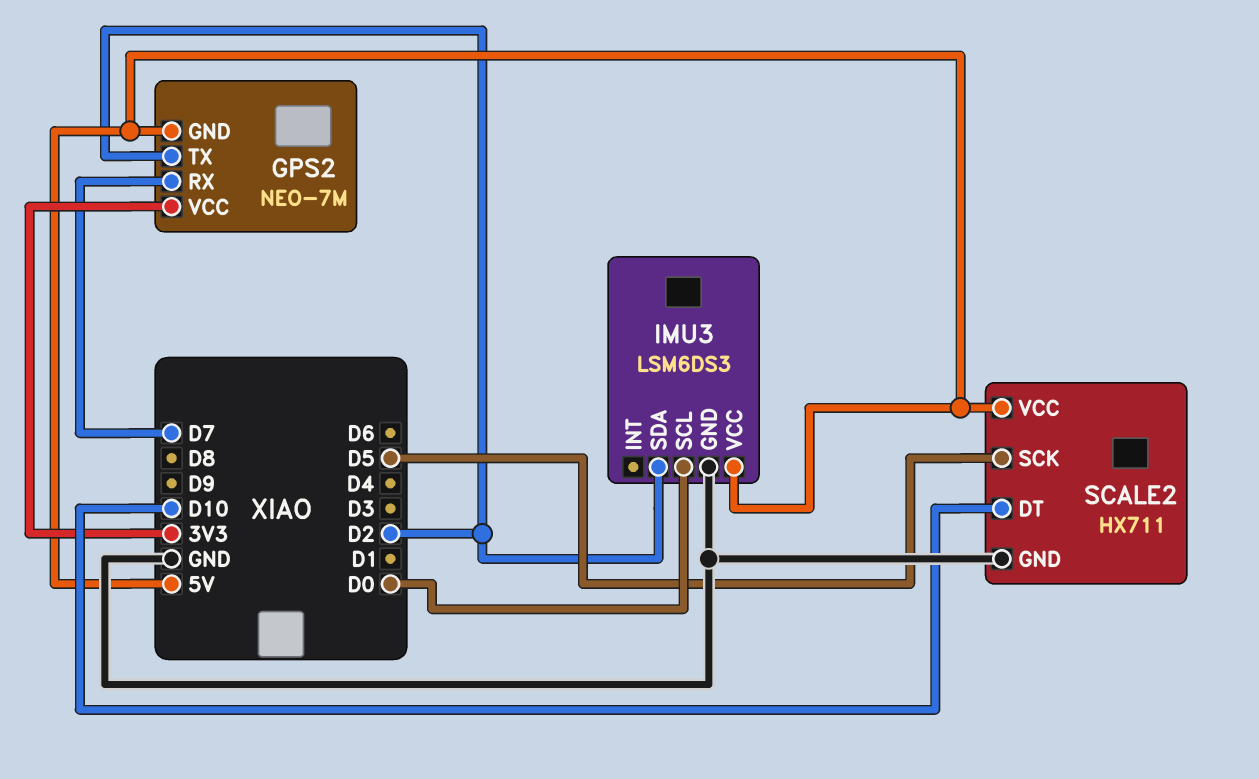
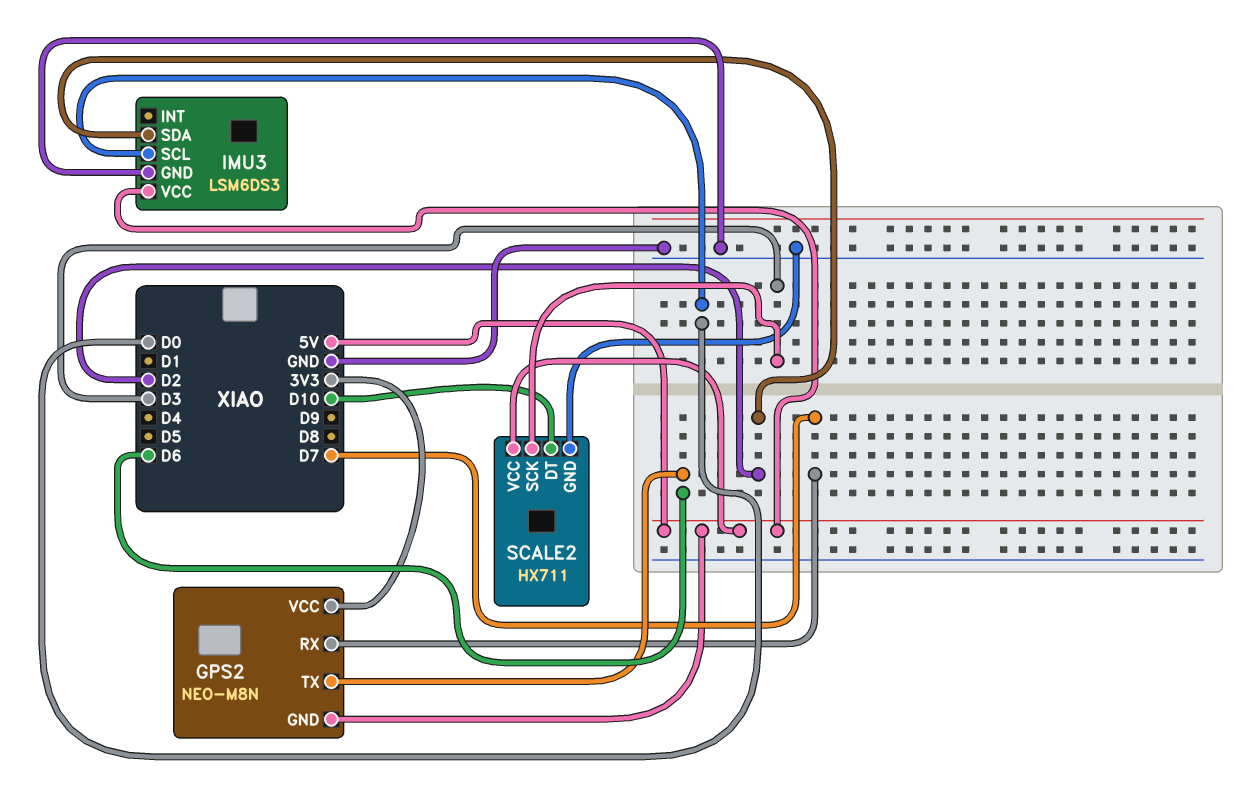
GPS2: NEO-7M -> NEO-M8N
GPS2 pin TX: D2 -> D6
SCALE2 pin SCK: D5 -> D3

